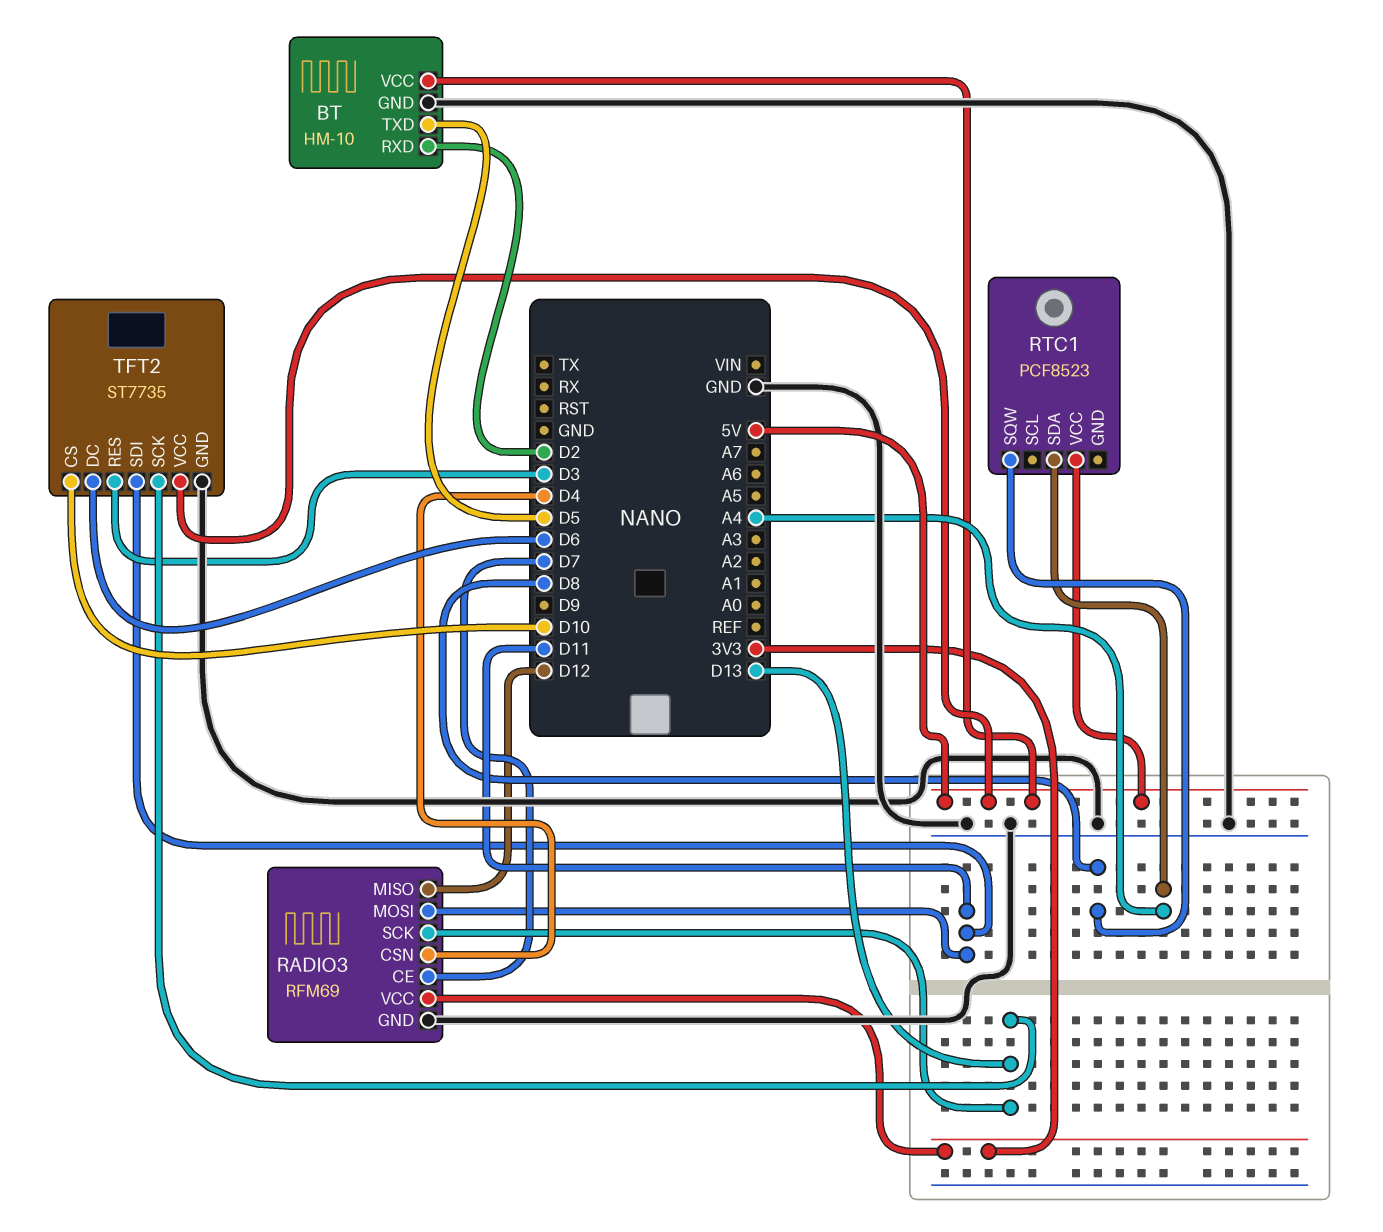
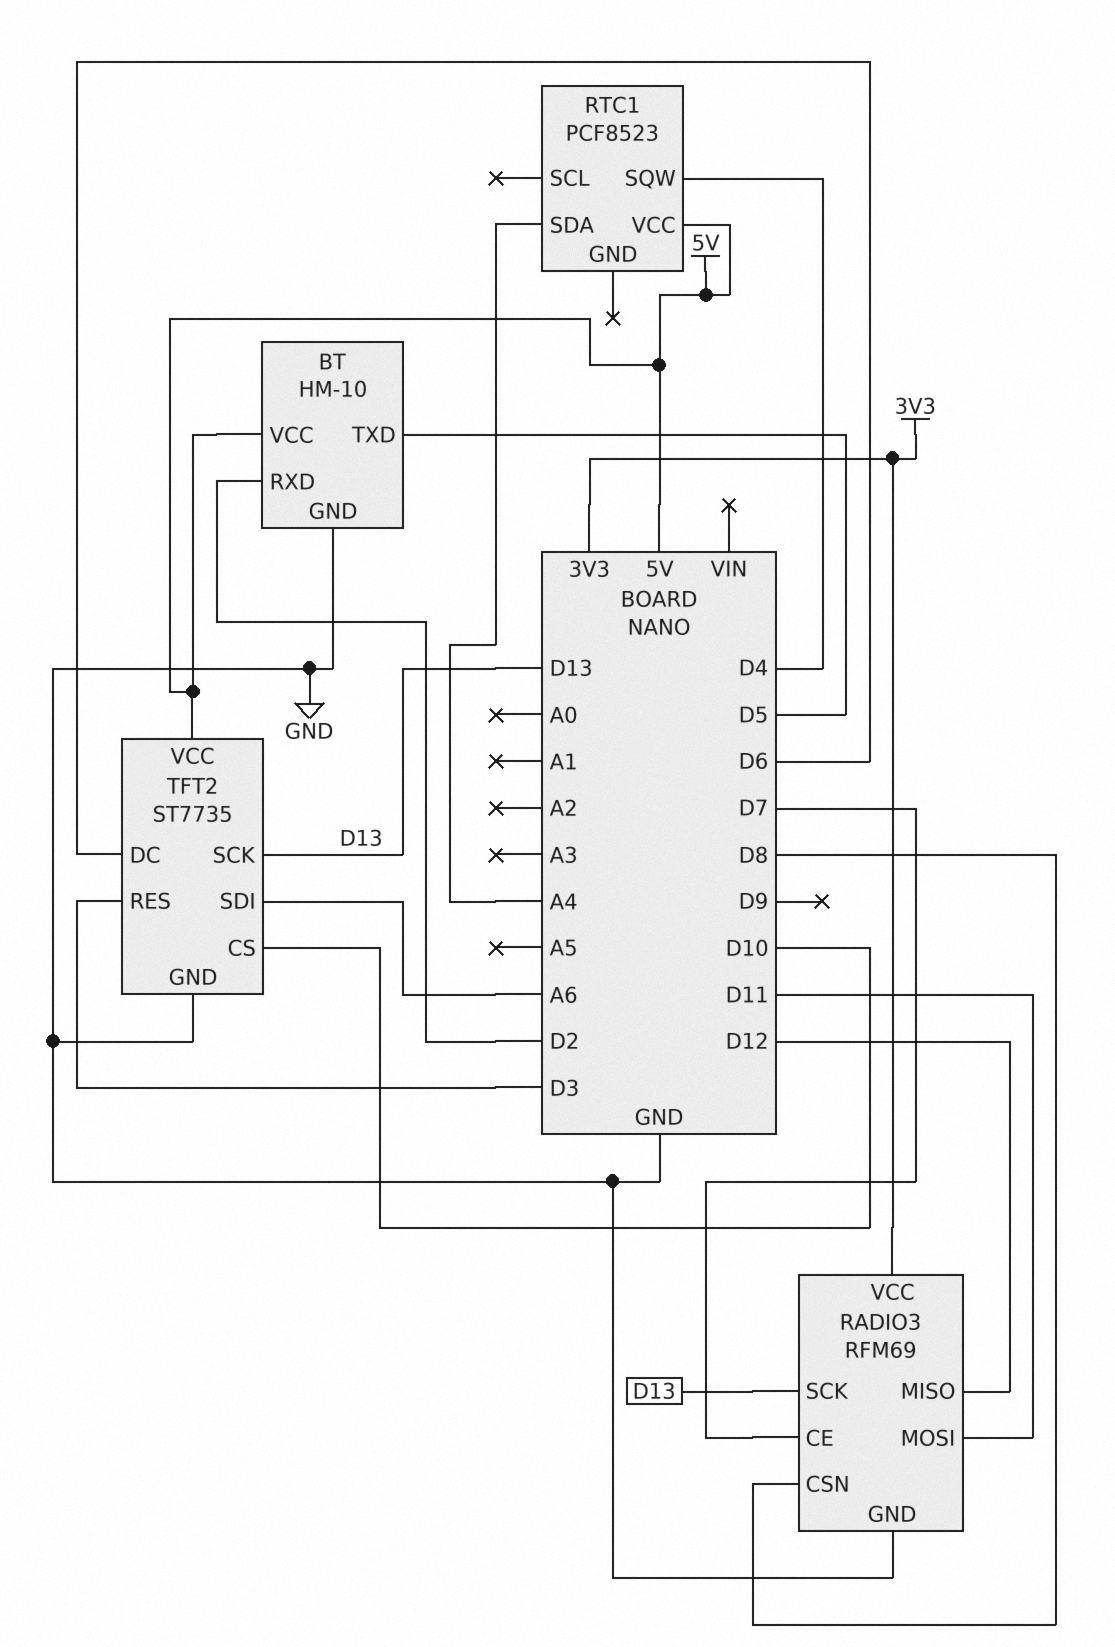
RADIO3 pin CSN: D4 -> D8
RTC1 pin SQW: D8 -> D4
TFT2 pin SDI: D11 -> A6

